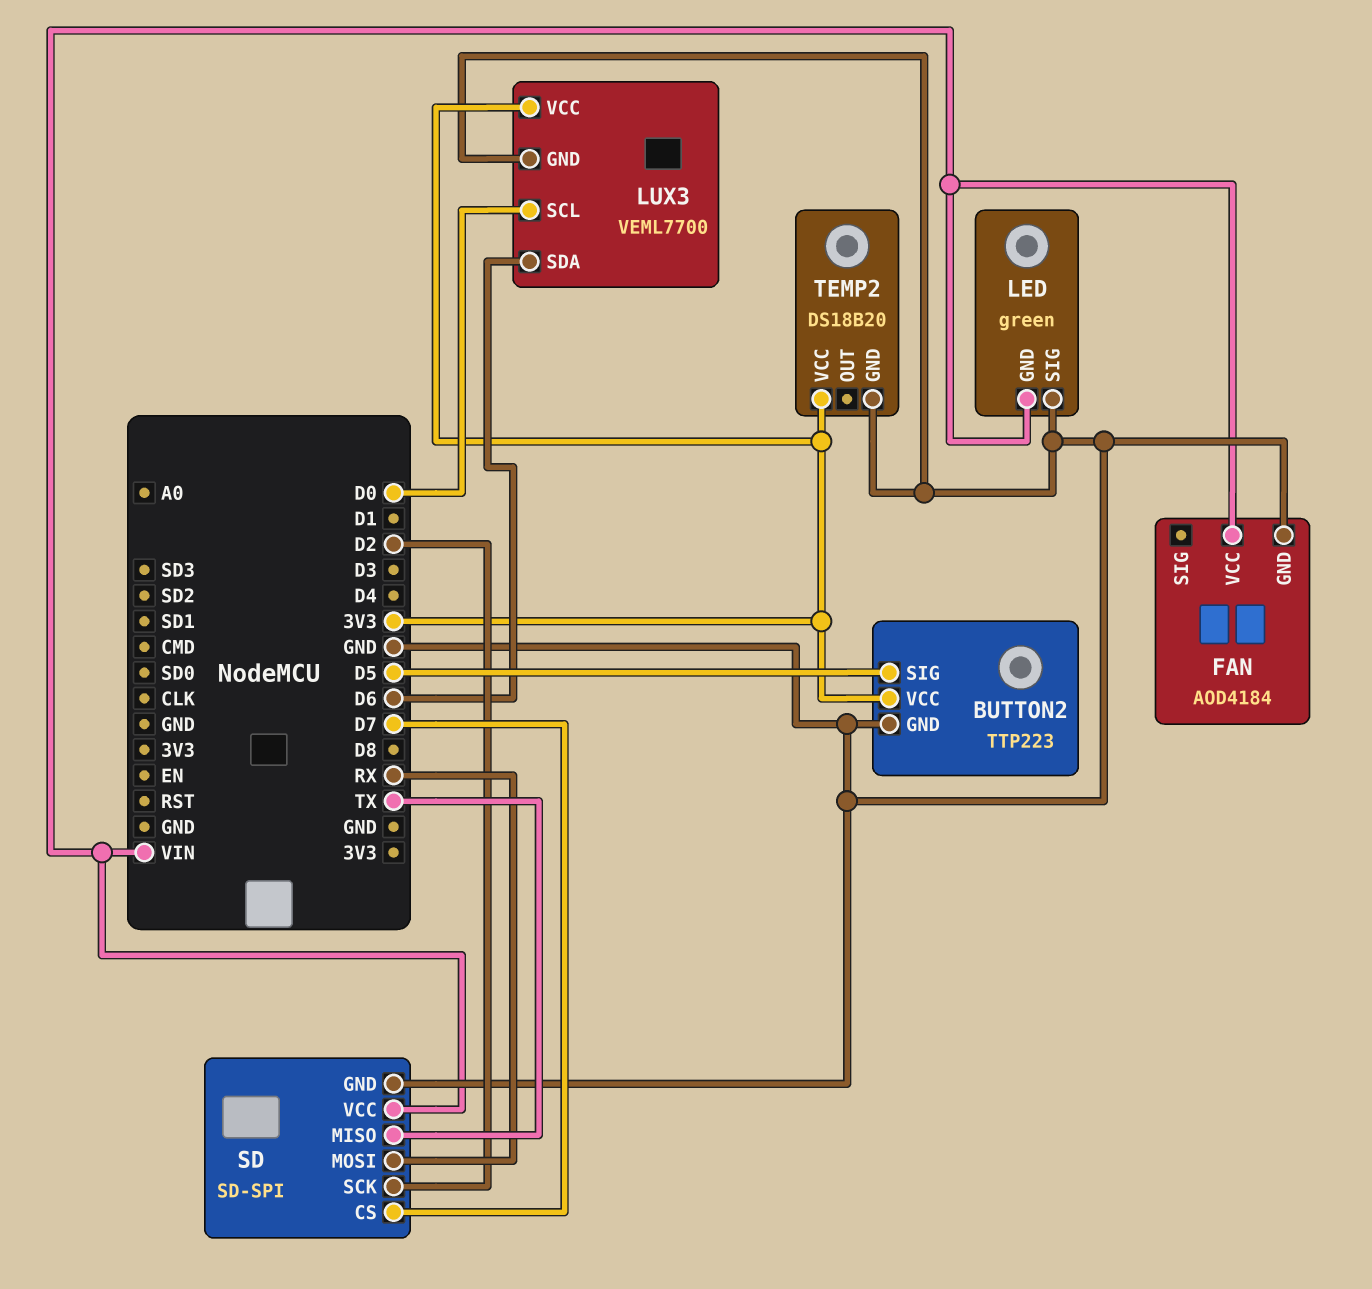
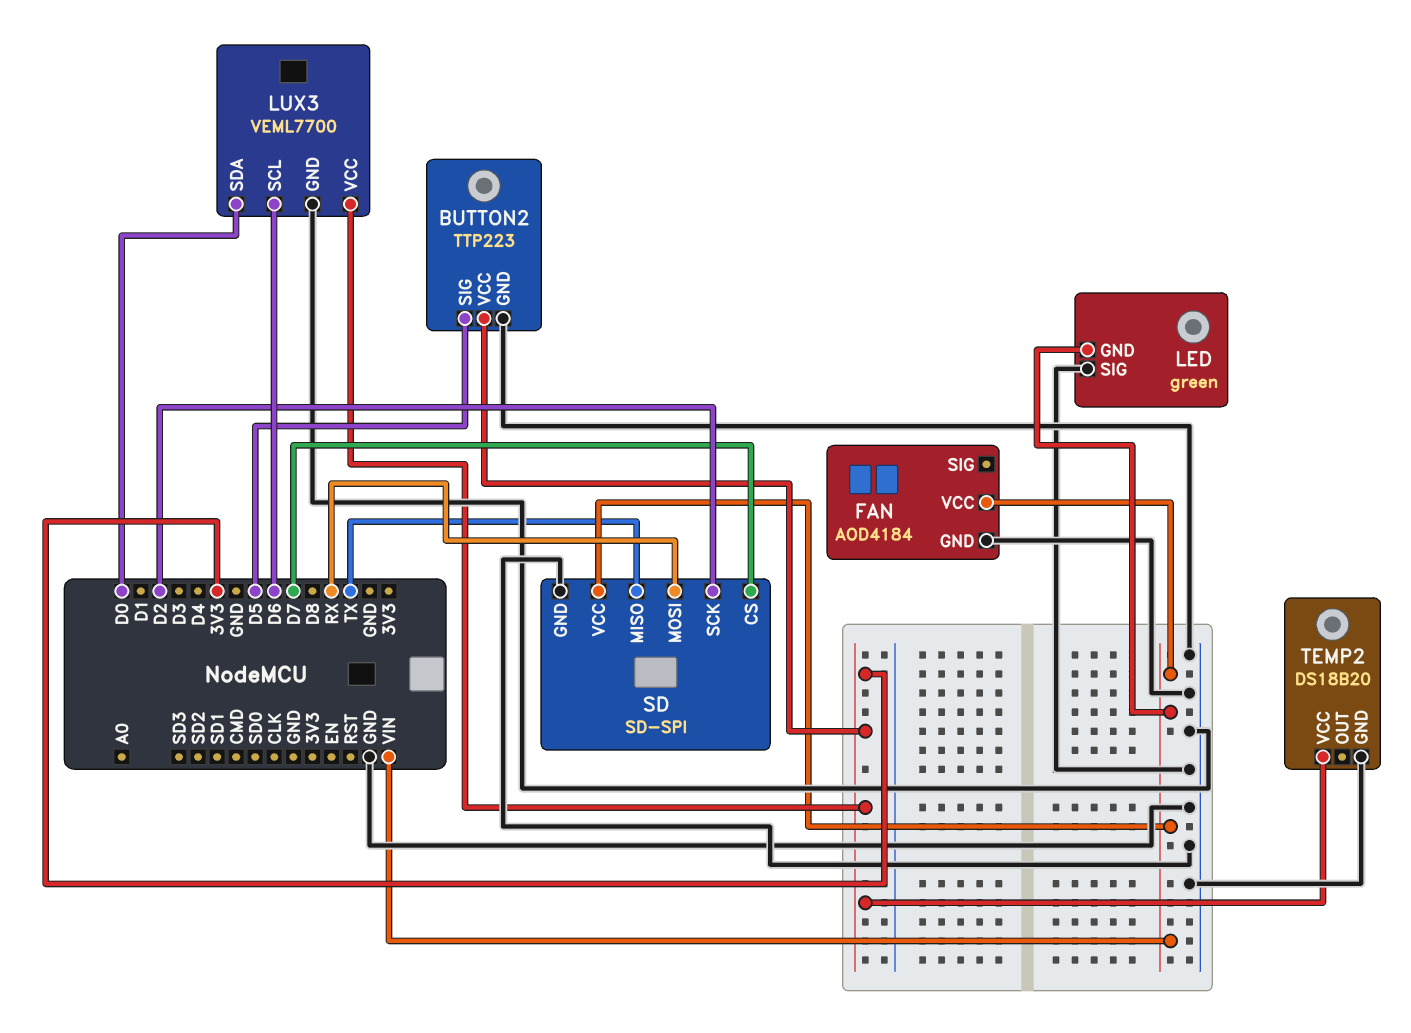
LUX3 pin SCL: D0 -> D6
LUX3 pin SDA: D6 -> D0

